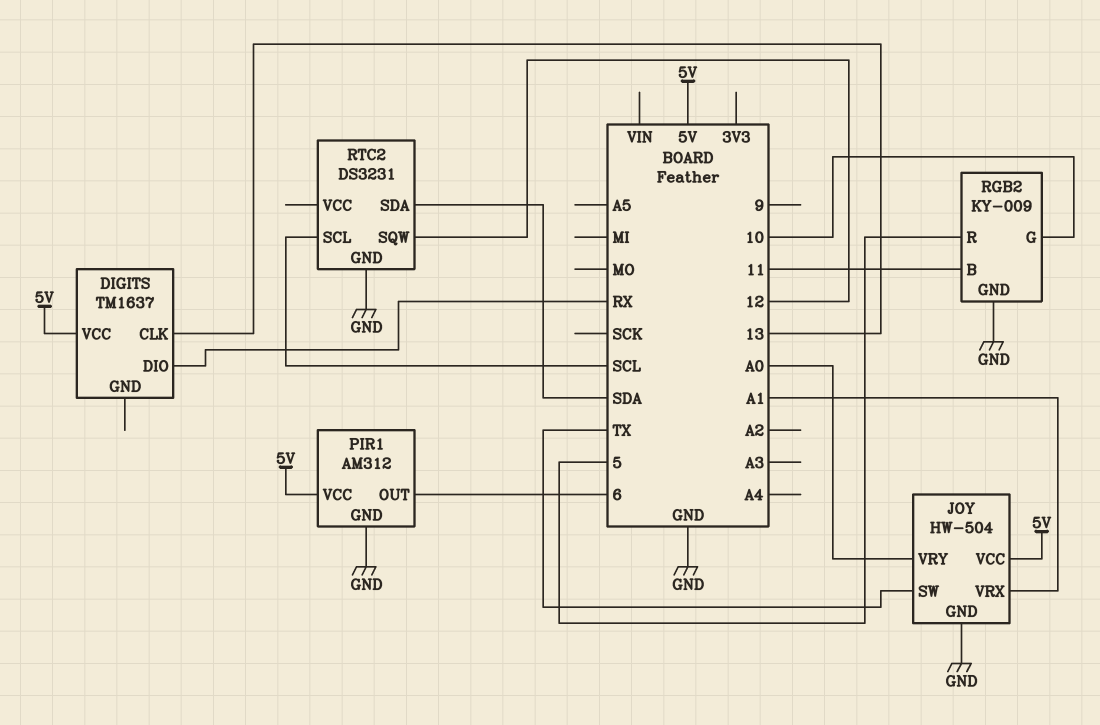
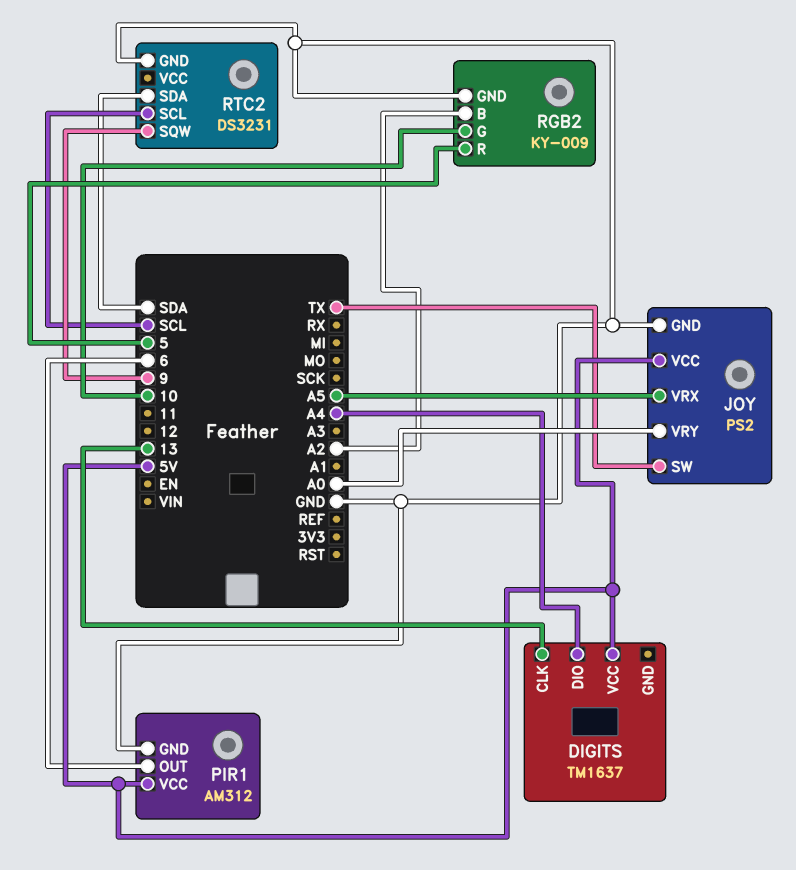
DIGITS pin DIO: RX -> A4
JOY: HW-504 -> PS2
JOY pin VRX: A1 -> A5
RGB2 pin B: 11 -> A2
RTC2 pin SQW: 12 -> 9

